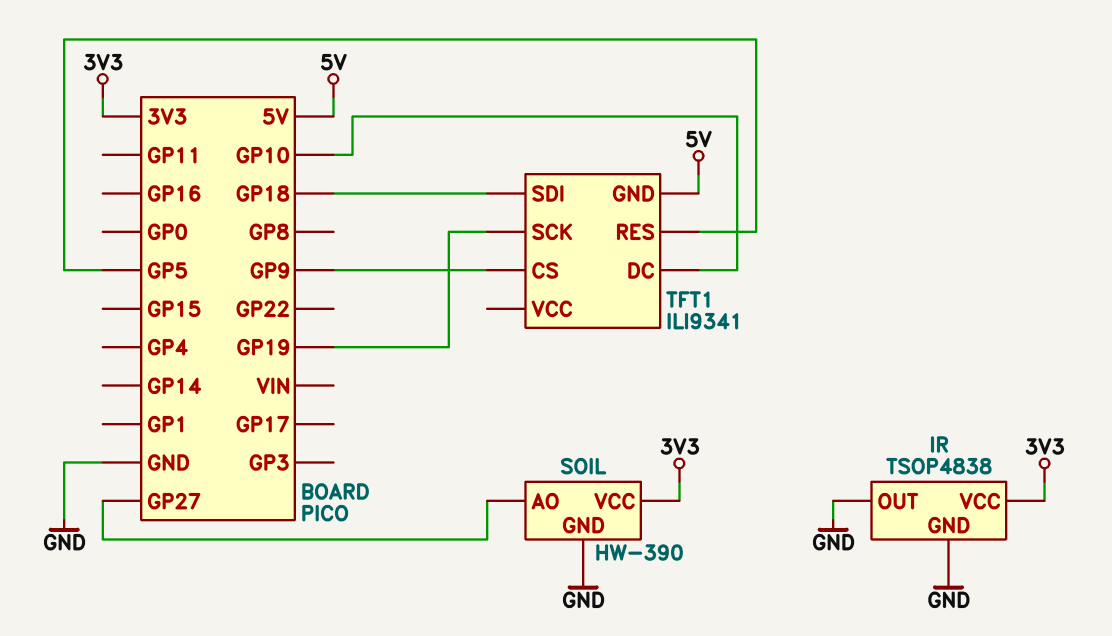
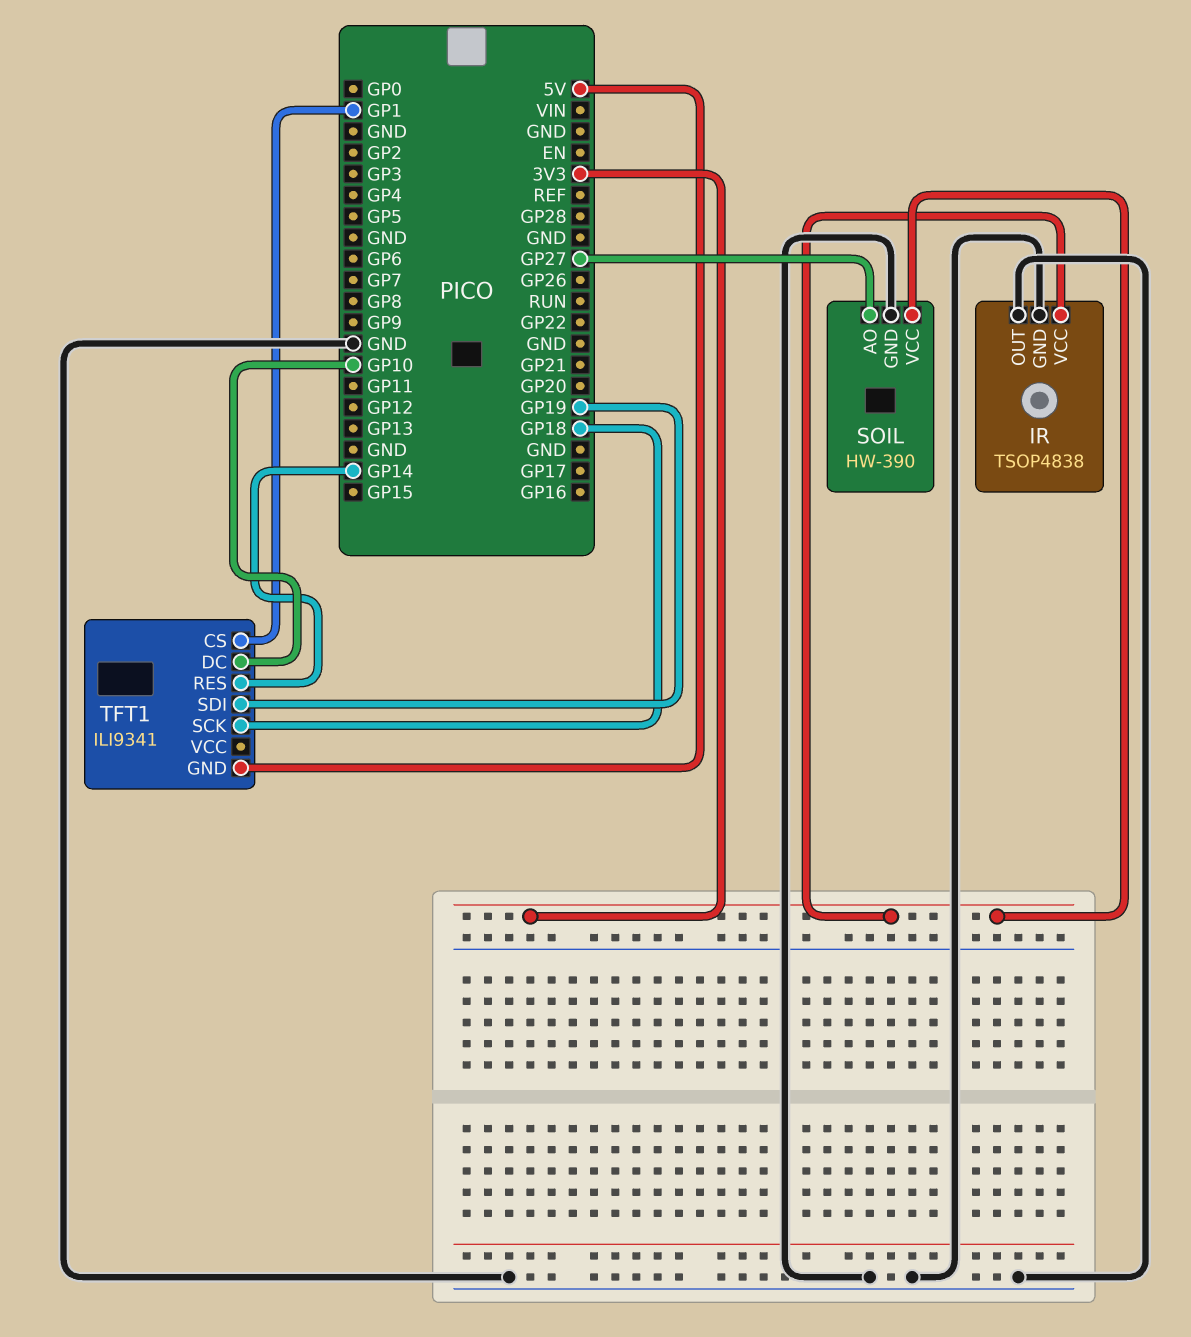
TFT1 pin CS: GP9 -> GP1
TFT1 pin RES: GP5 -> GP14
TFT1 pin SCK: GP19 -> GP18
TFT1 pin SDI: GP18 -> GP19

